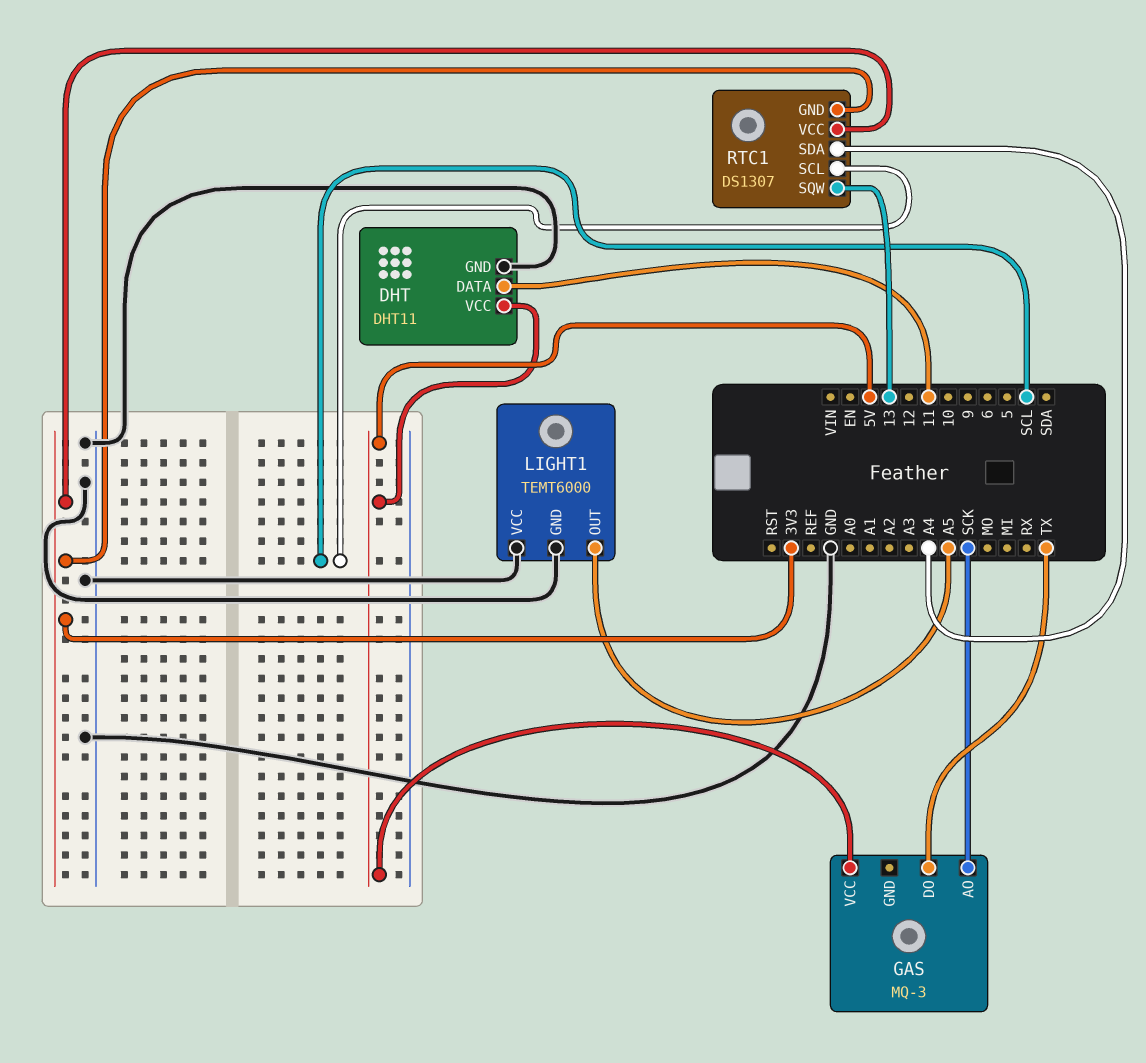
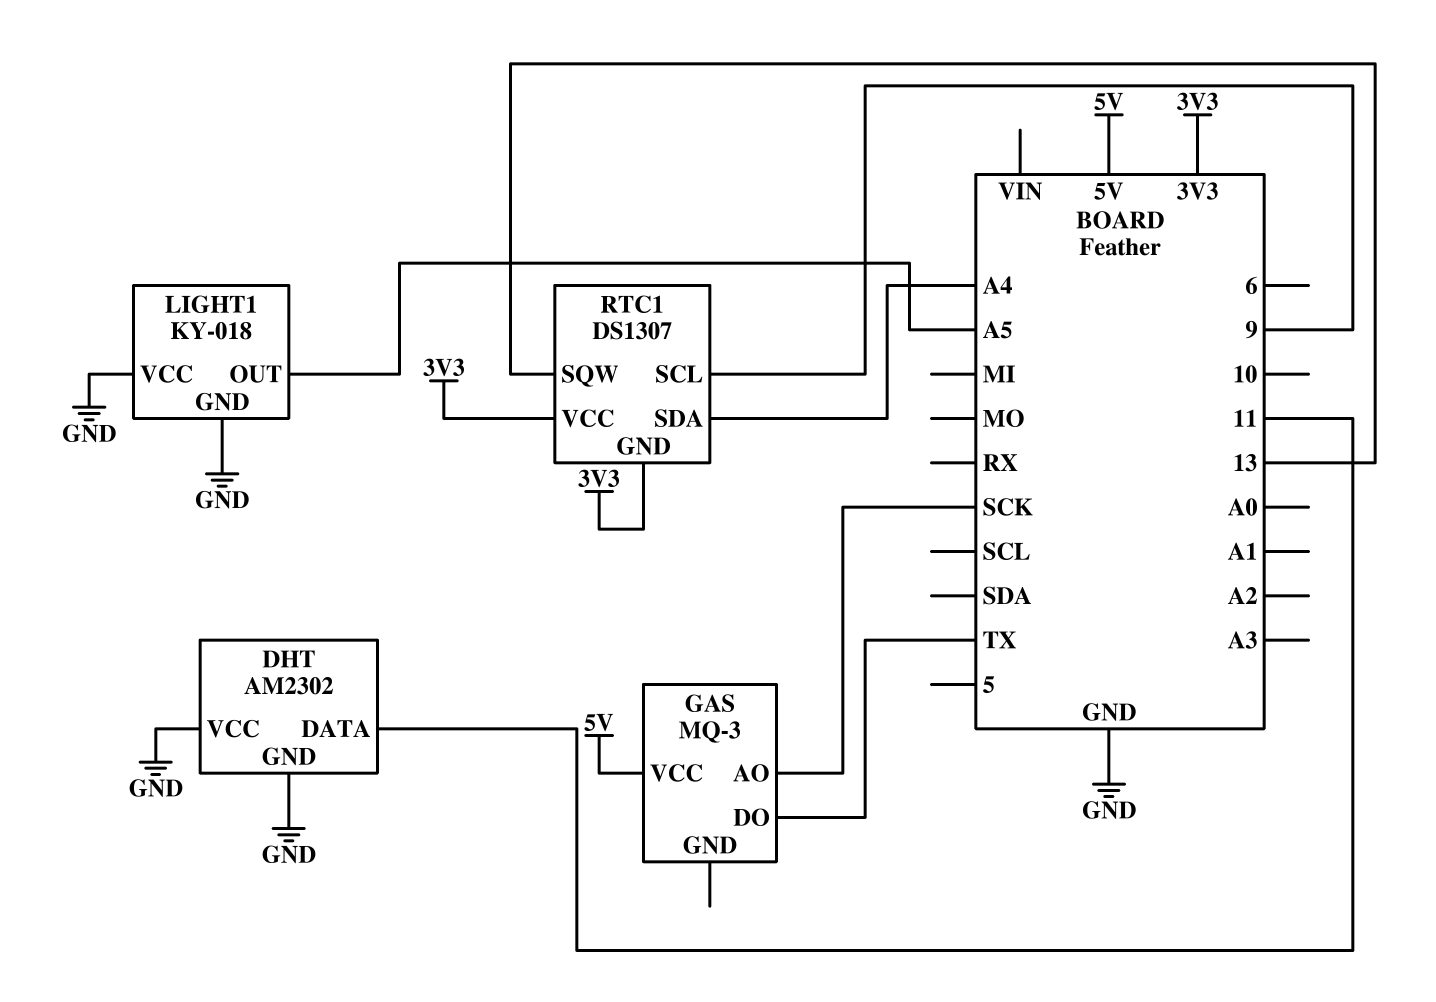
DHT: DHT11 -> AM2302
DHT pin VCC: 5V -> GND
LIGHT1: TEMT6000 -> KY-018
RTC1 pin SCL: SCL -> 9

